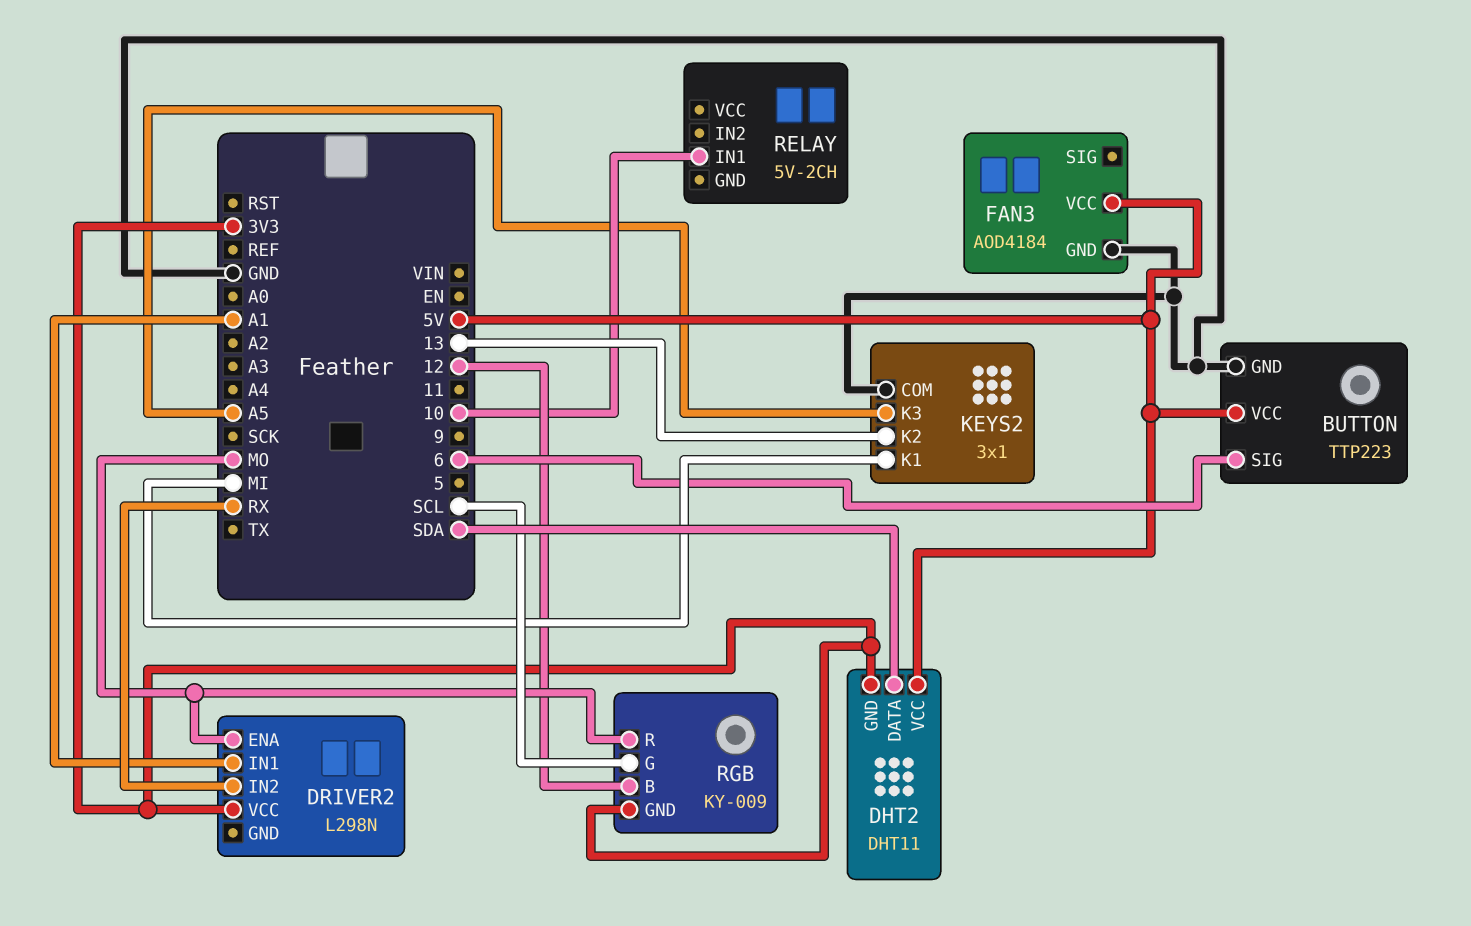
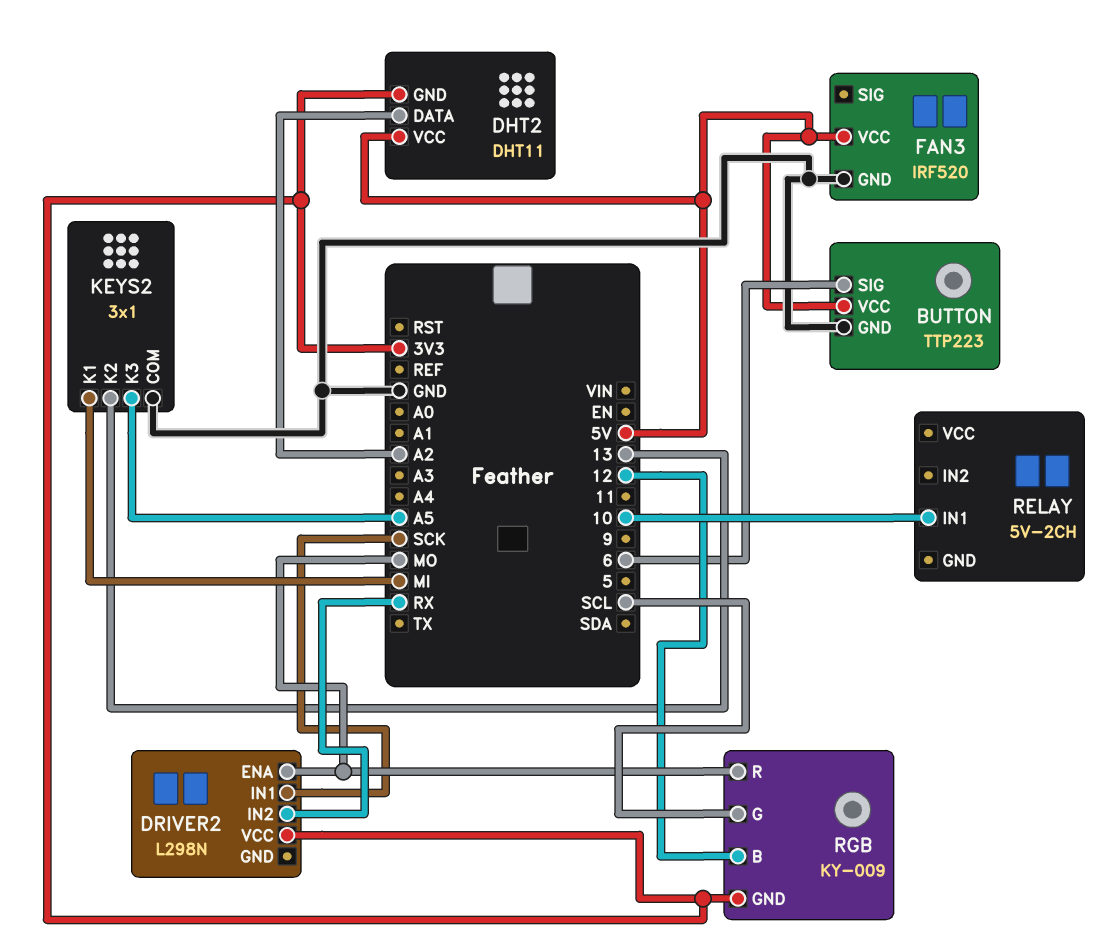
DHT2 pin DATA: SDA -> A2
DRIVER2 pin IN1: A1 -> SCK
FAN3: AOD4184 -> IRF520

